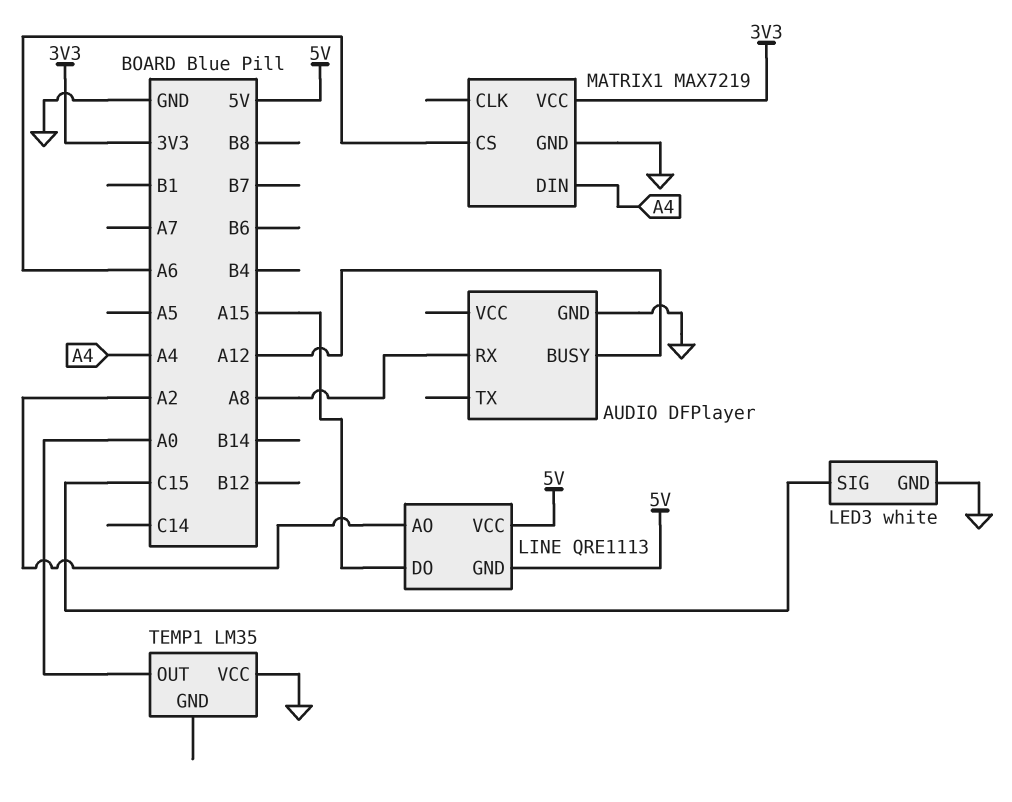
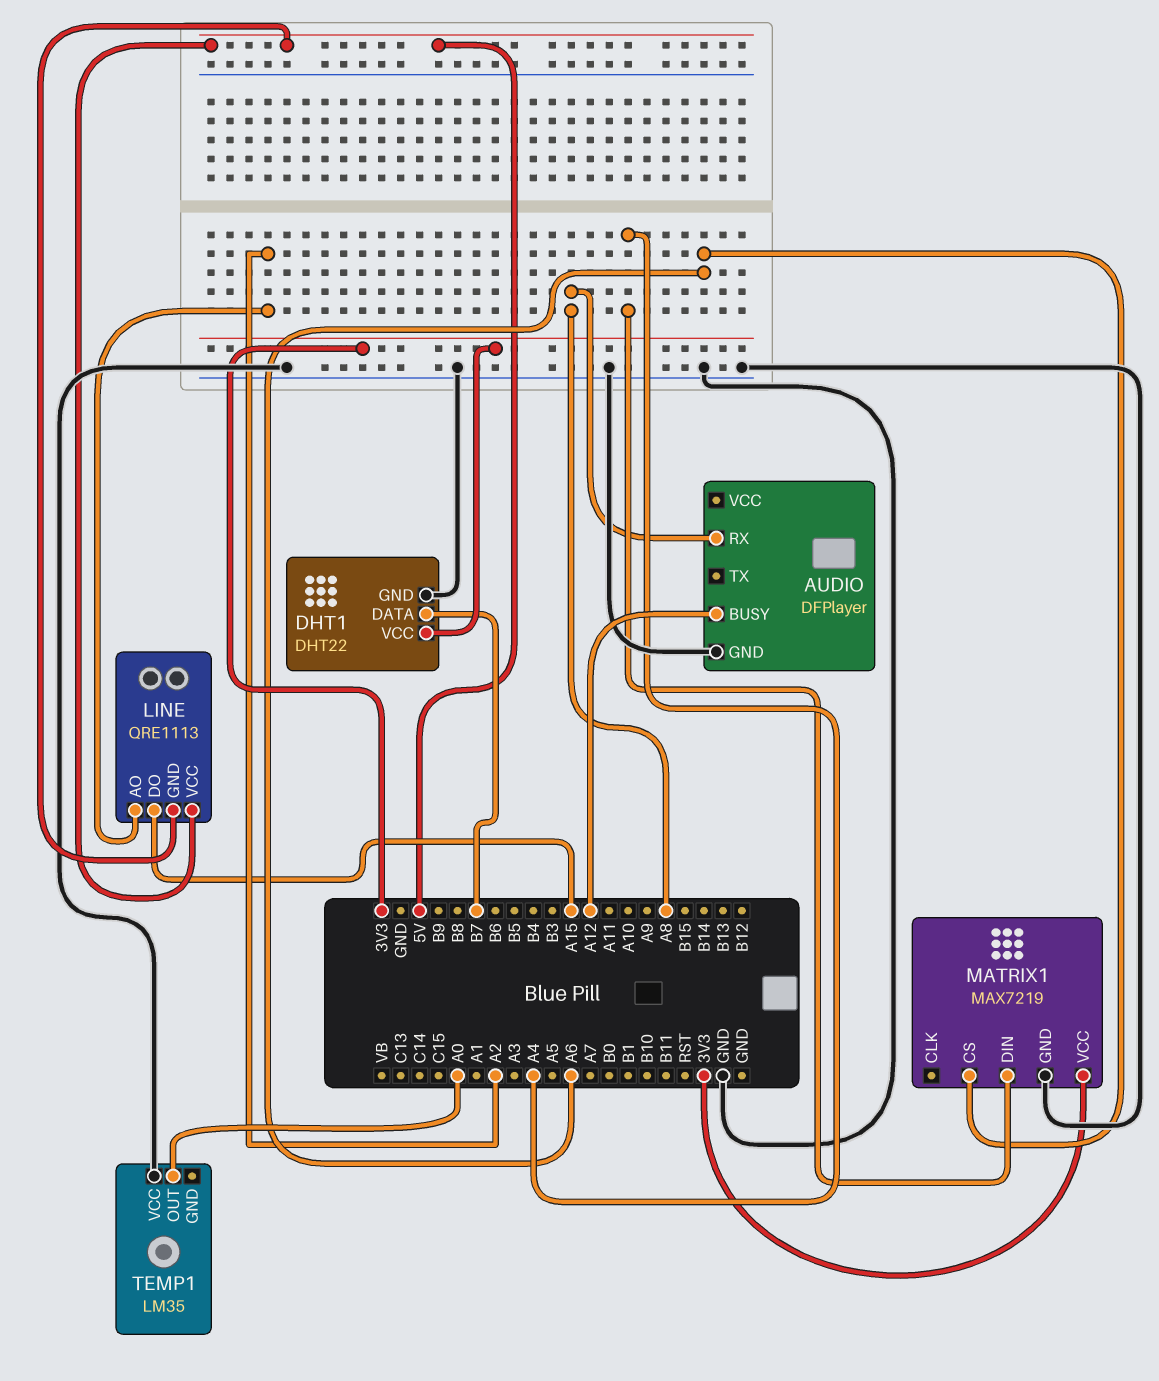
DHT1: none -> DHT22
DHT1 pin DATA: none -> B7
DHT1 pin GND: none -> GND
DHT1 pin VCC: none -> 3V3
LED3: white -> none
LED3 pin GND: GND -> none
LED3 pin SIG: C15 -> none

